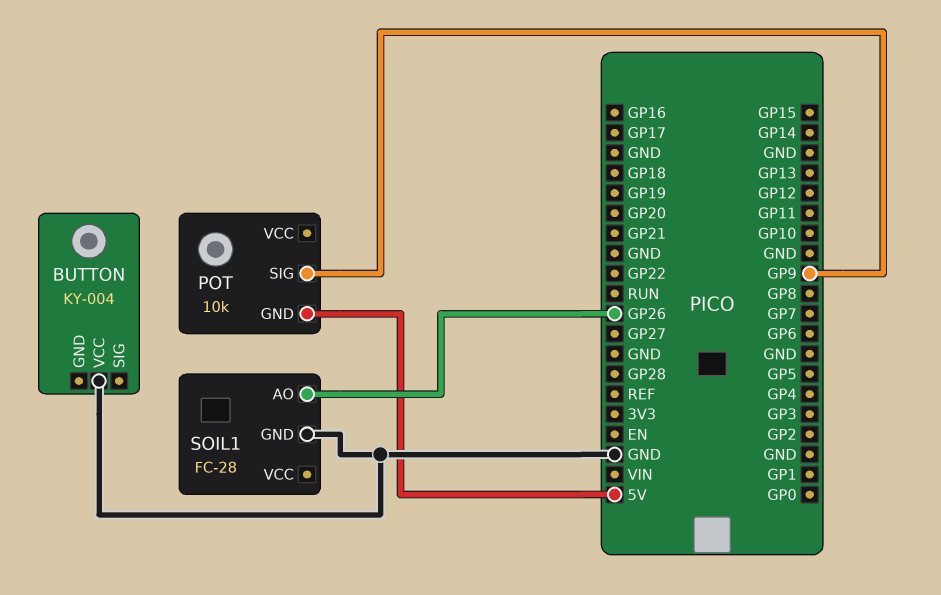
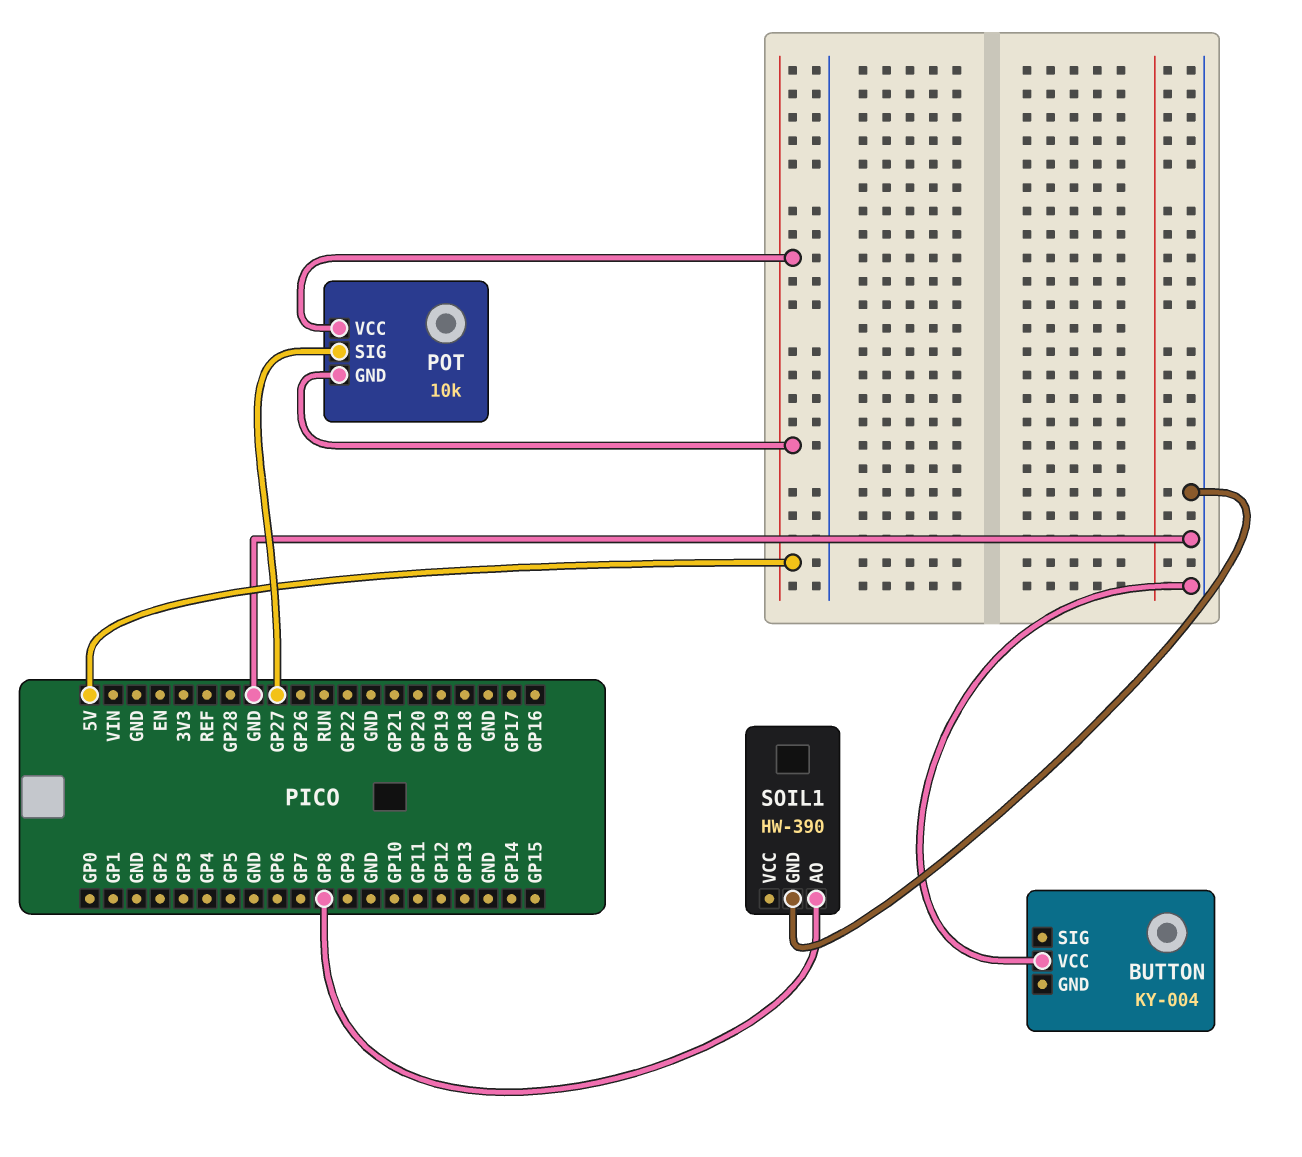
POT pin SIG: GP9 -> GP27
POT pin VCC: none -> 5V
SOIL1: FC-28 -> HW-390
SOIL1 pin AO: GP26 -> GP8

